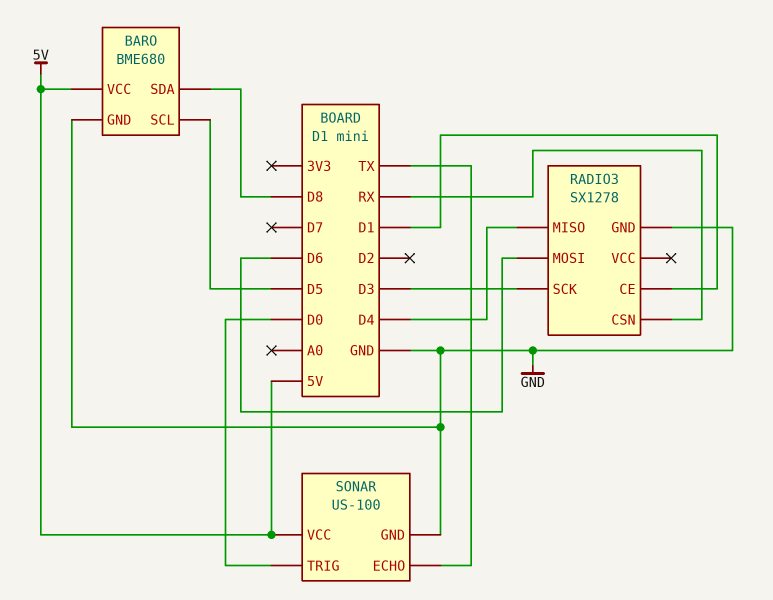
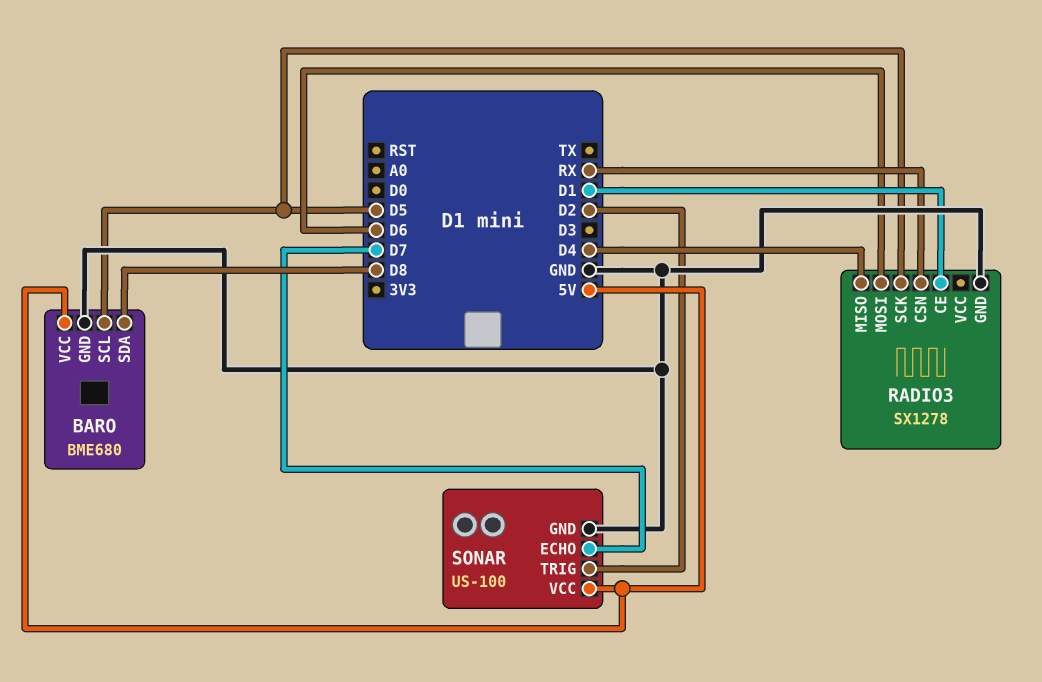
RADIO3 pin SCK: D3 -> D5
SONAR pin ECHO: TX -> D7
SONAR pin TRIG: D0 -> D2

